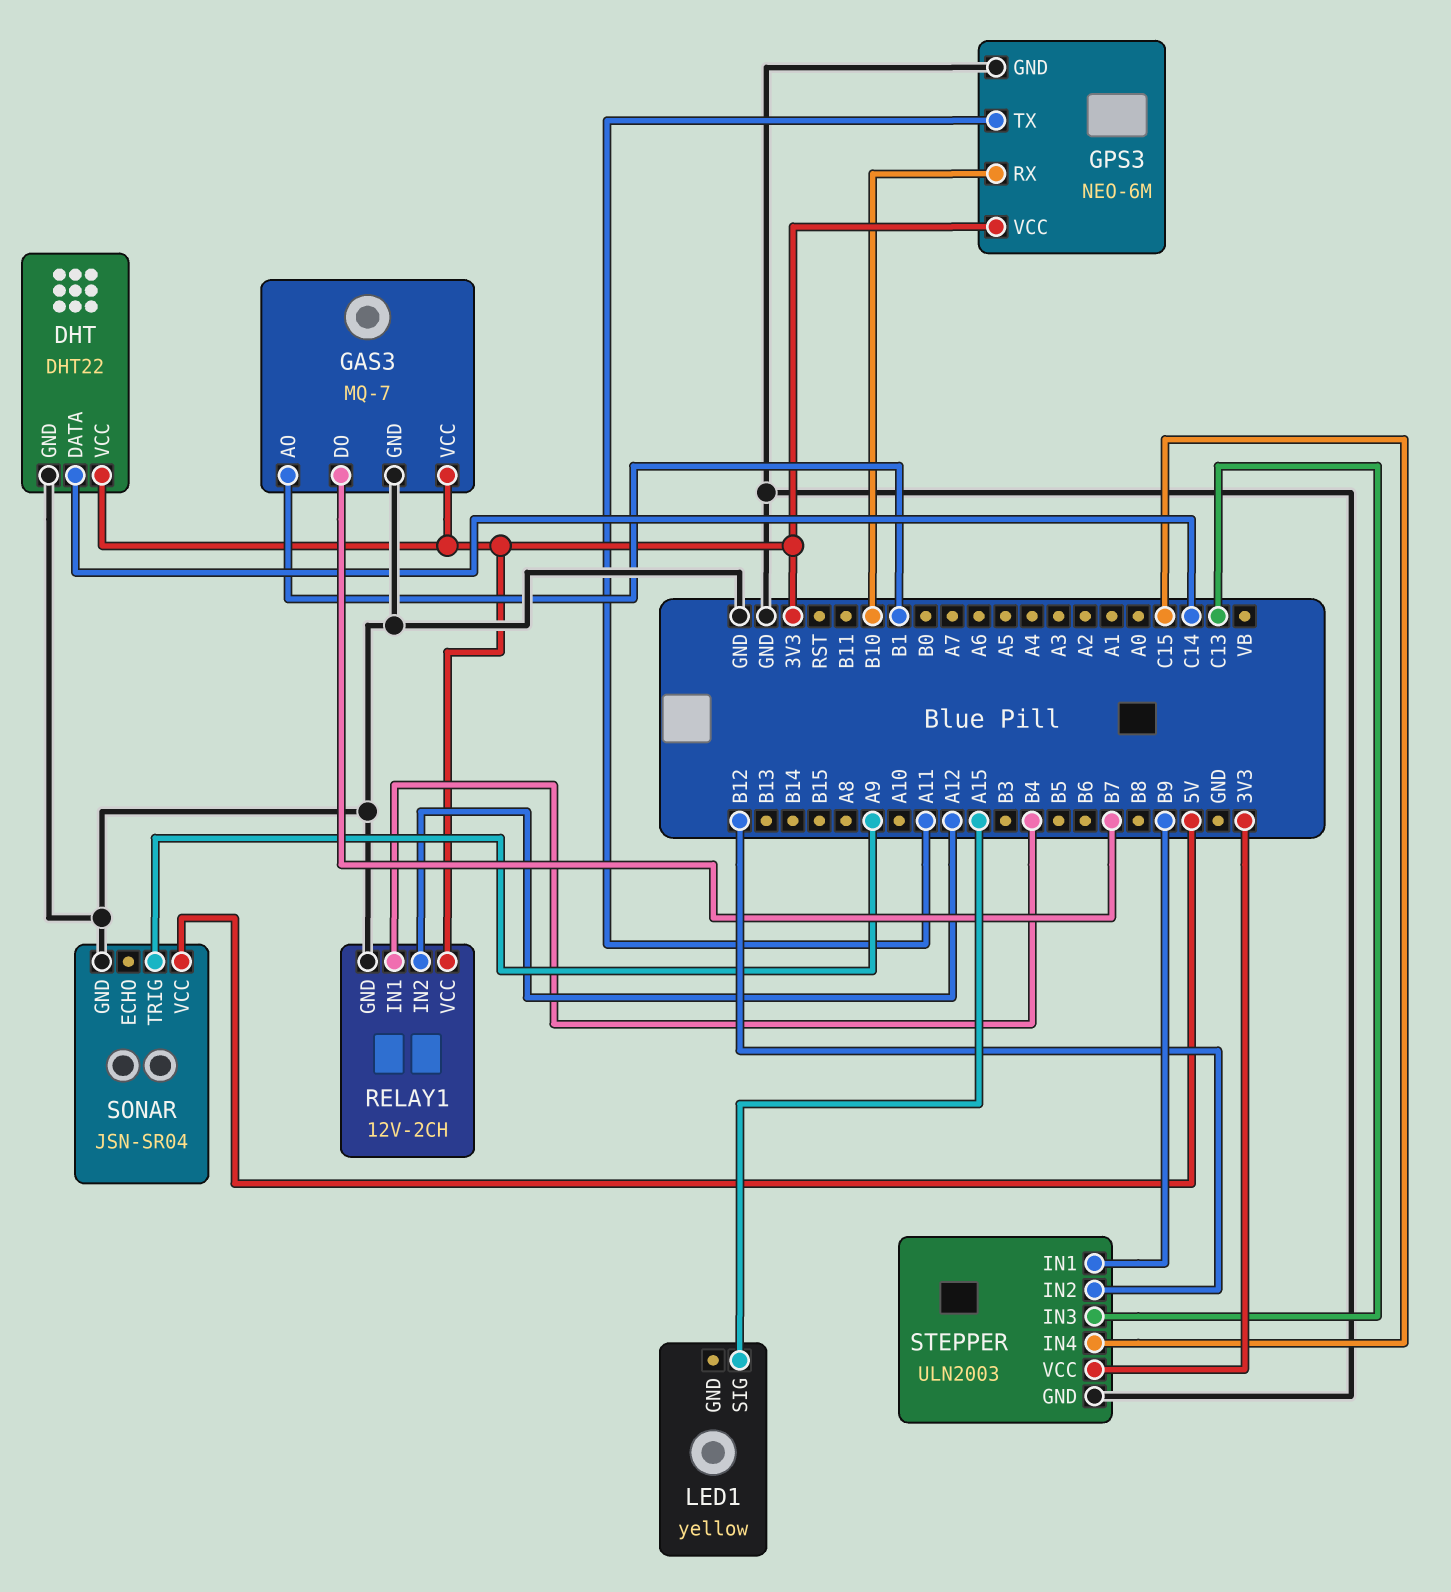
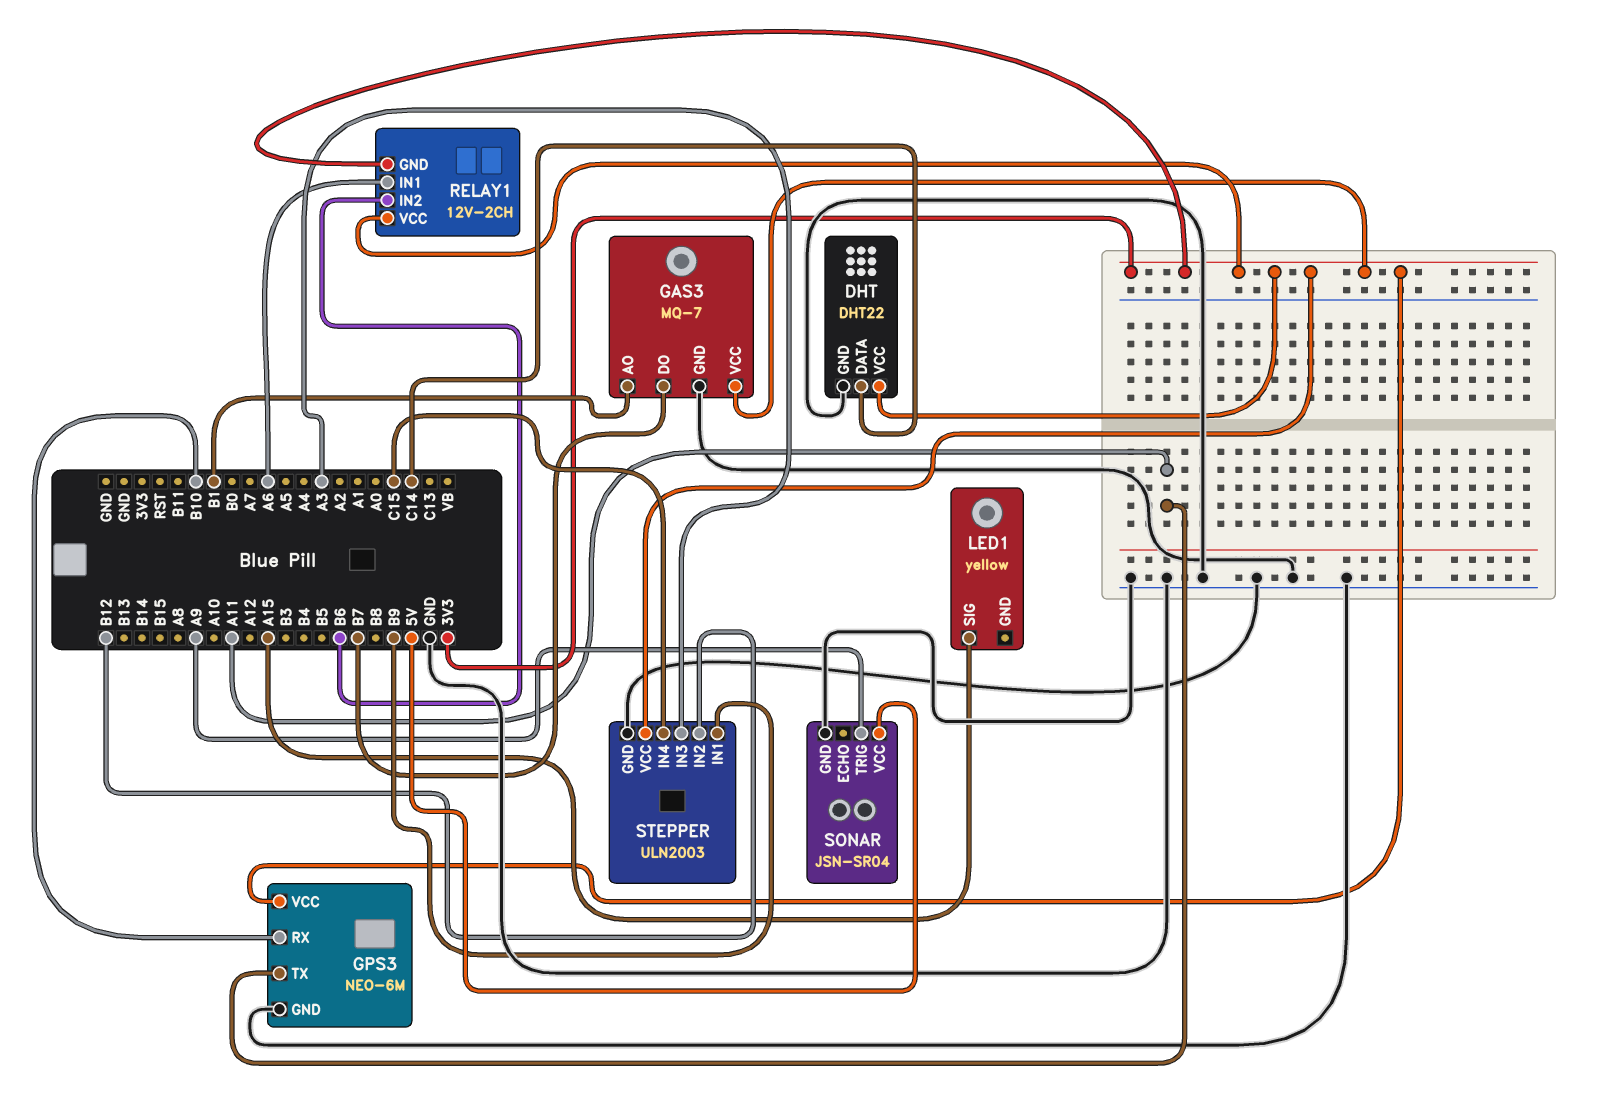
RELAY1 pin GND: GND -> 3V3
RELAY1 pin IN1: B4 -> A6
RELAY1 pin IN2: A12 -> B6
STEPPER pin IN3: C13 -> A3

